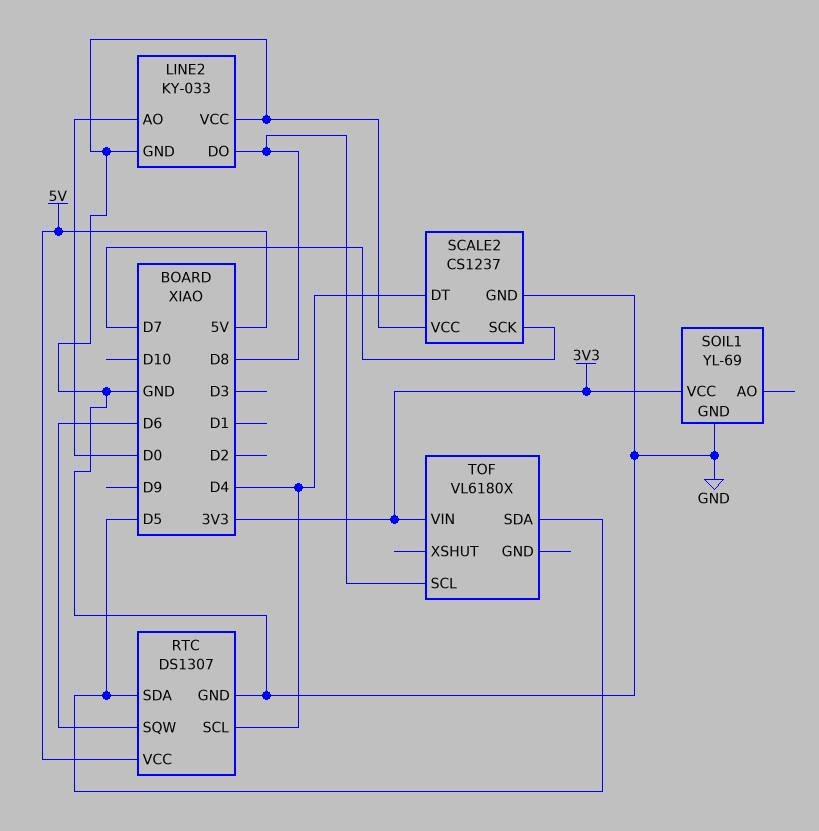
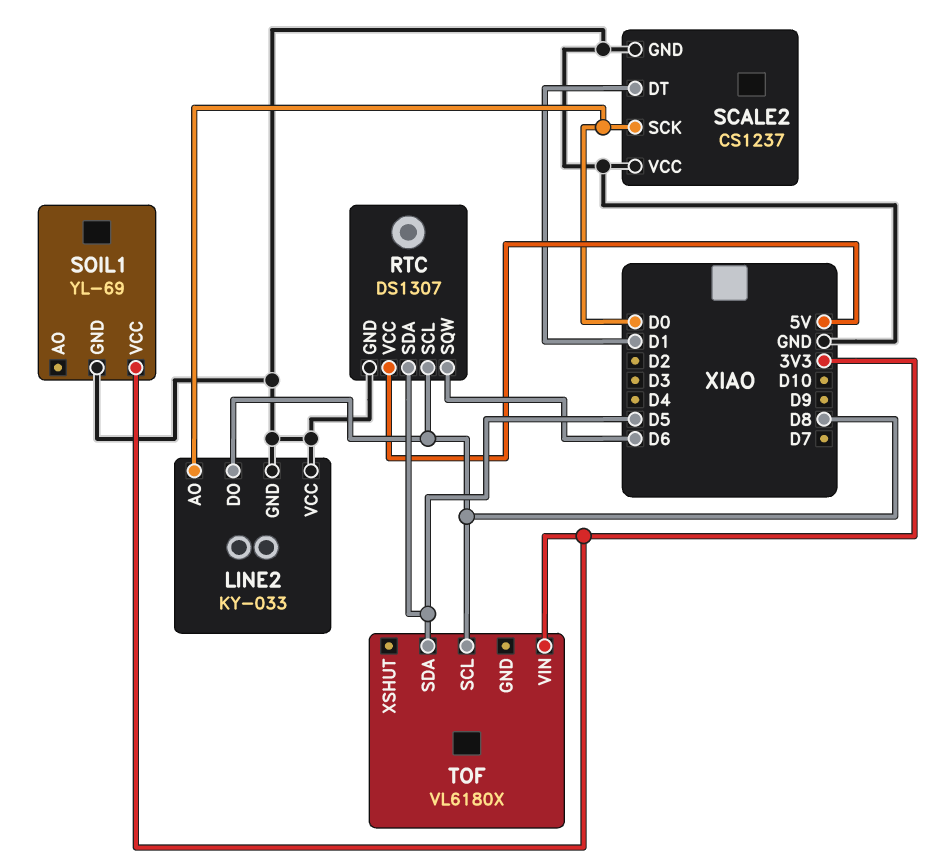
RTC pin SCL: D4 -> D8
SCALE2 pin DT: D4 -> D1
SCALE2 pin SCK: D7 -> D0

